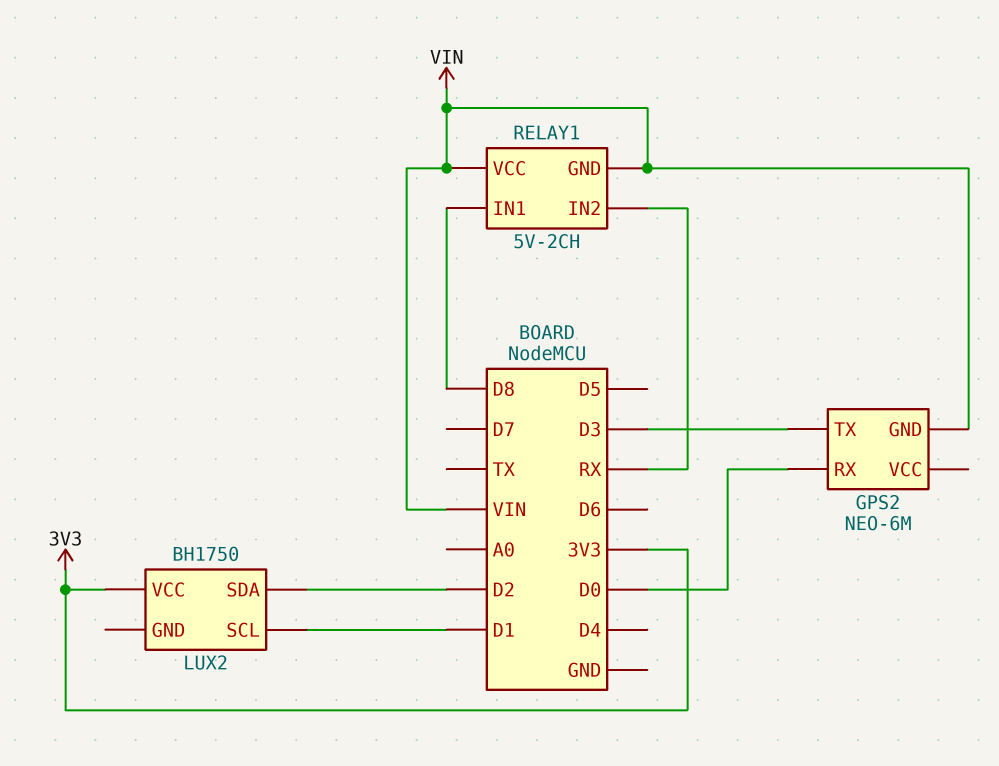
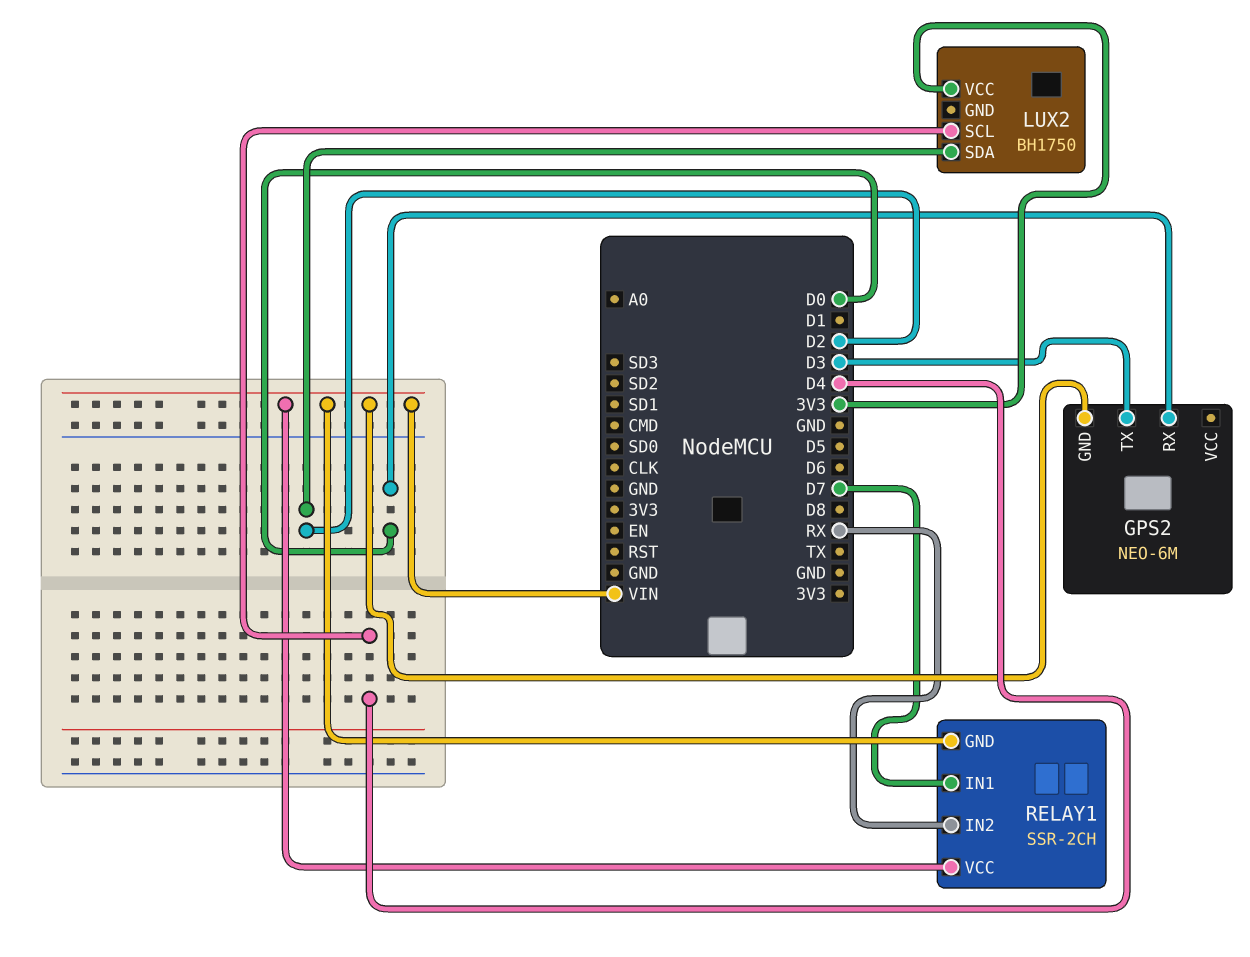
LUX2 pin SCL: D1 -> D4
RELAY1: 5V-2CH -> SSR-2CH
RELAY1 pin IN1: D8 -> D7

